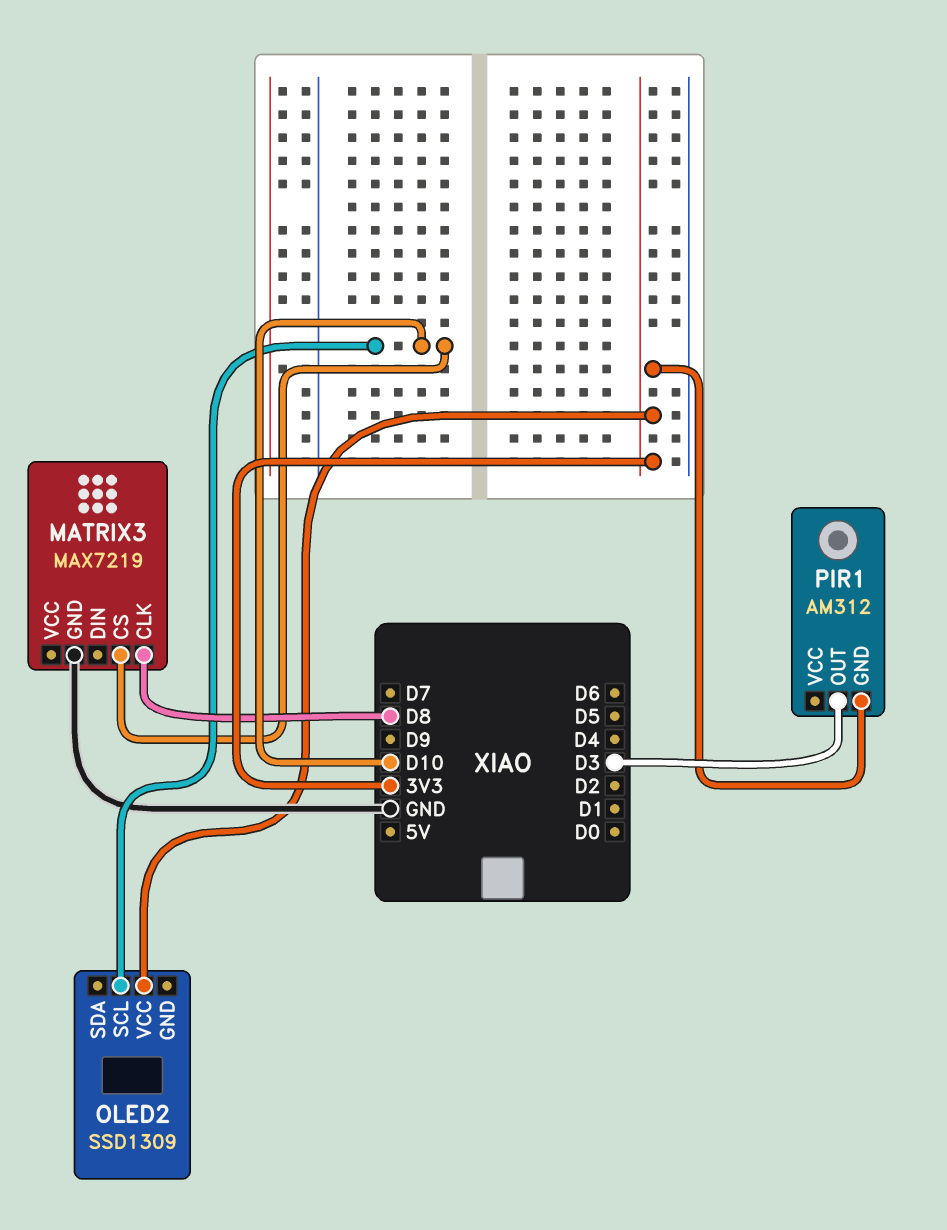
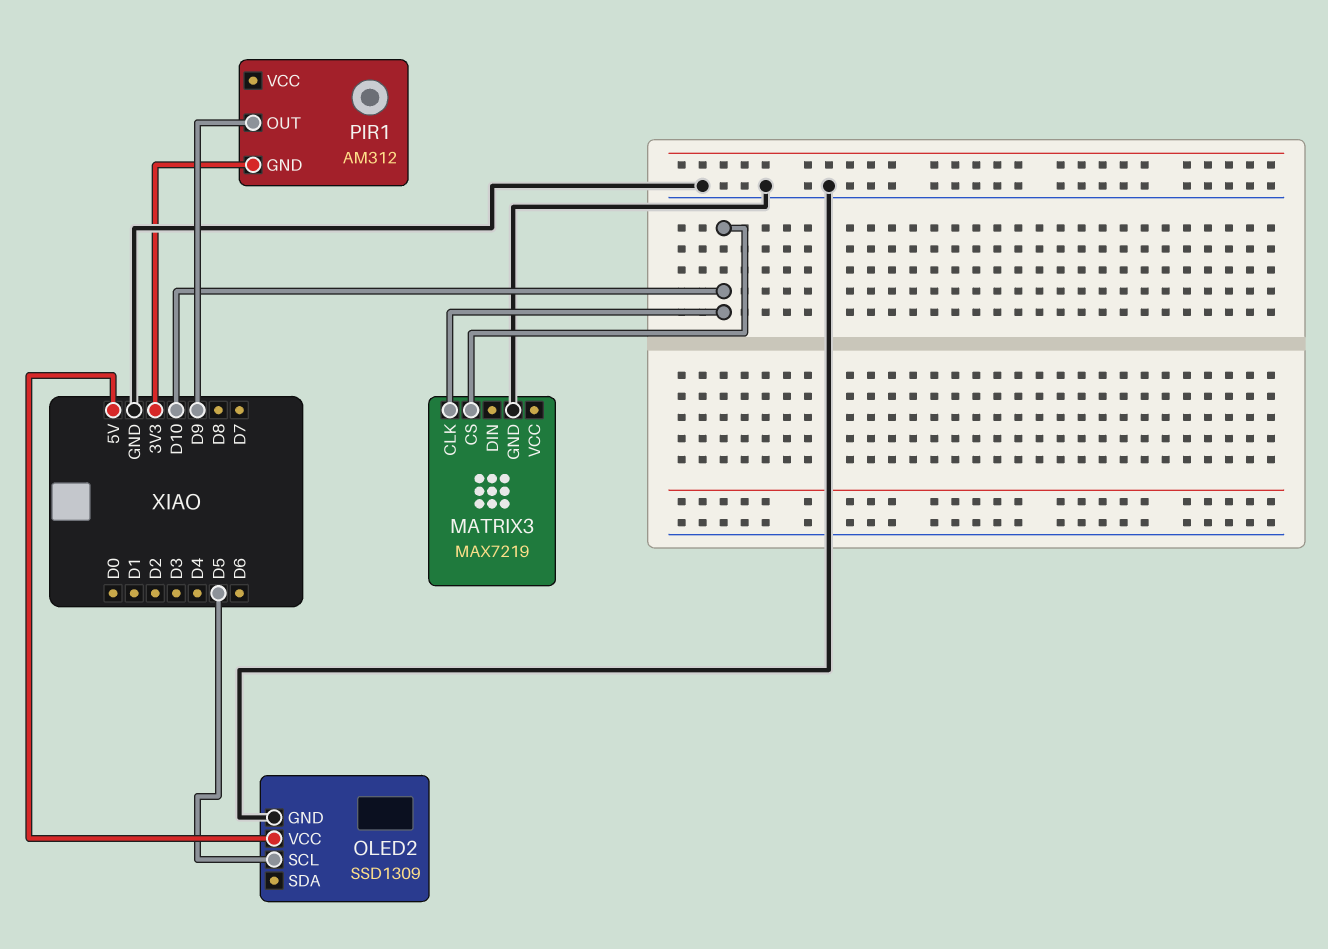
MATRIX3 pin CLK: D8 -> D10
OLED2 pin GND: none -> GND
OLED2 pin SCL: D10 -> D5
OLED2 pin VCC: 3V3 -> 5V
PIR1 pin OUT: D3 -> D9

